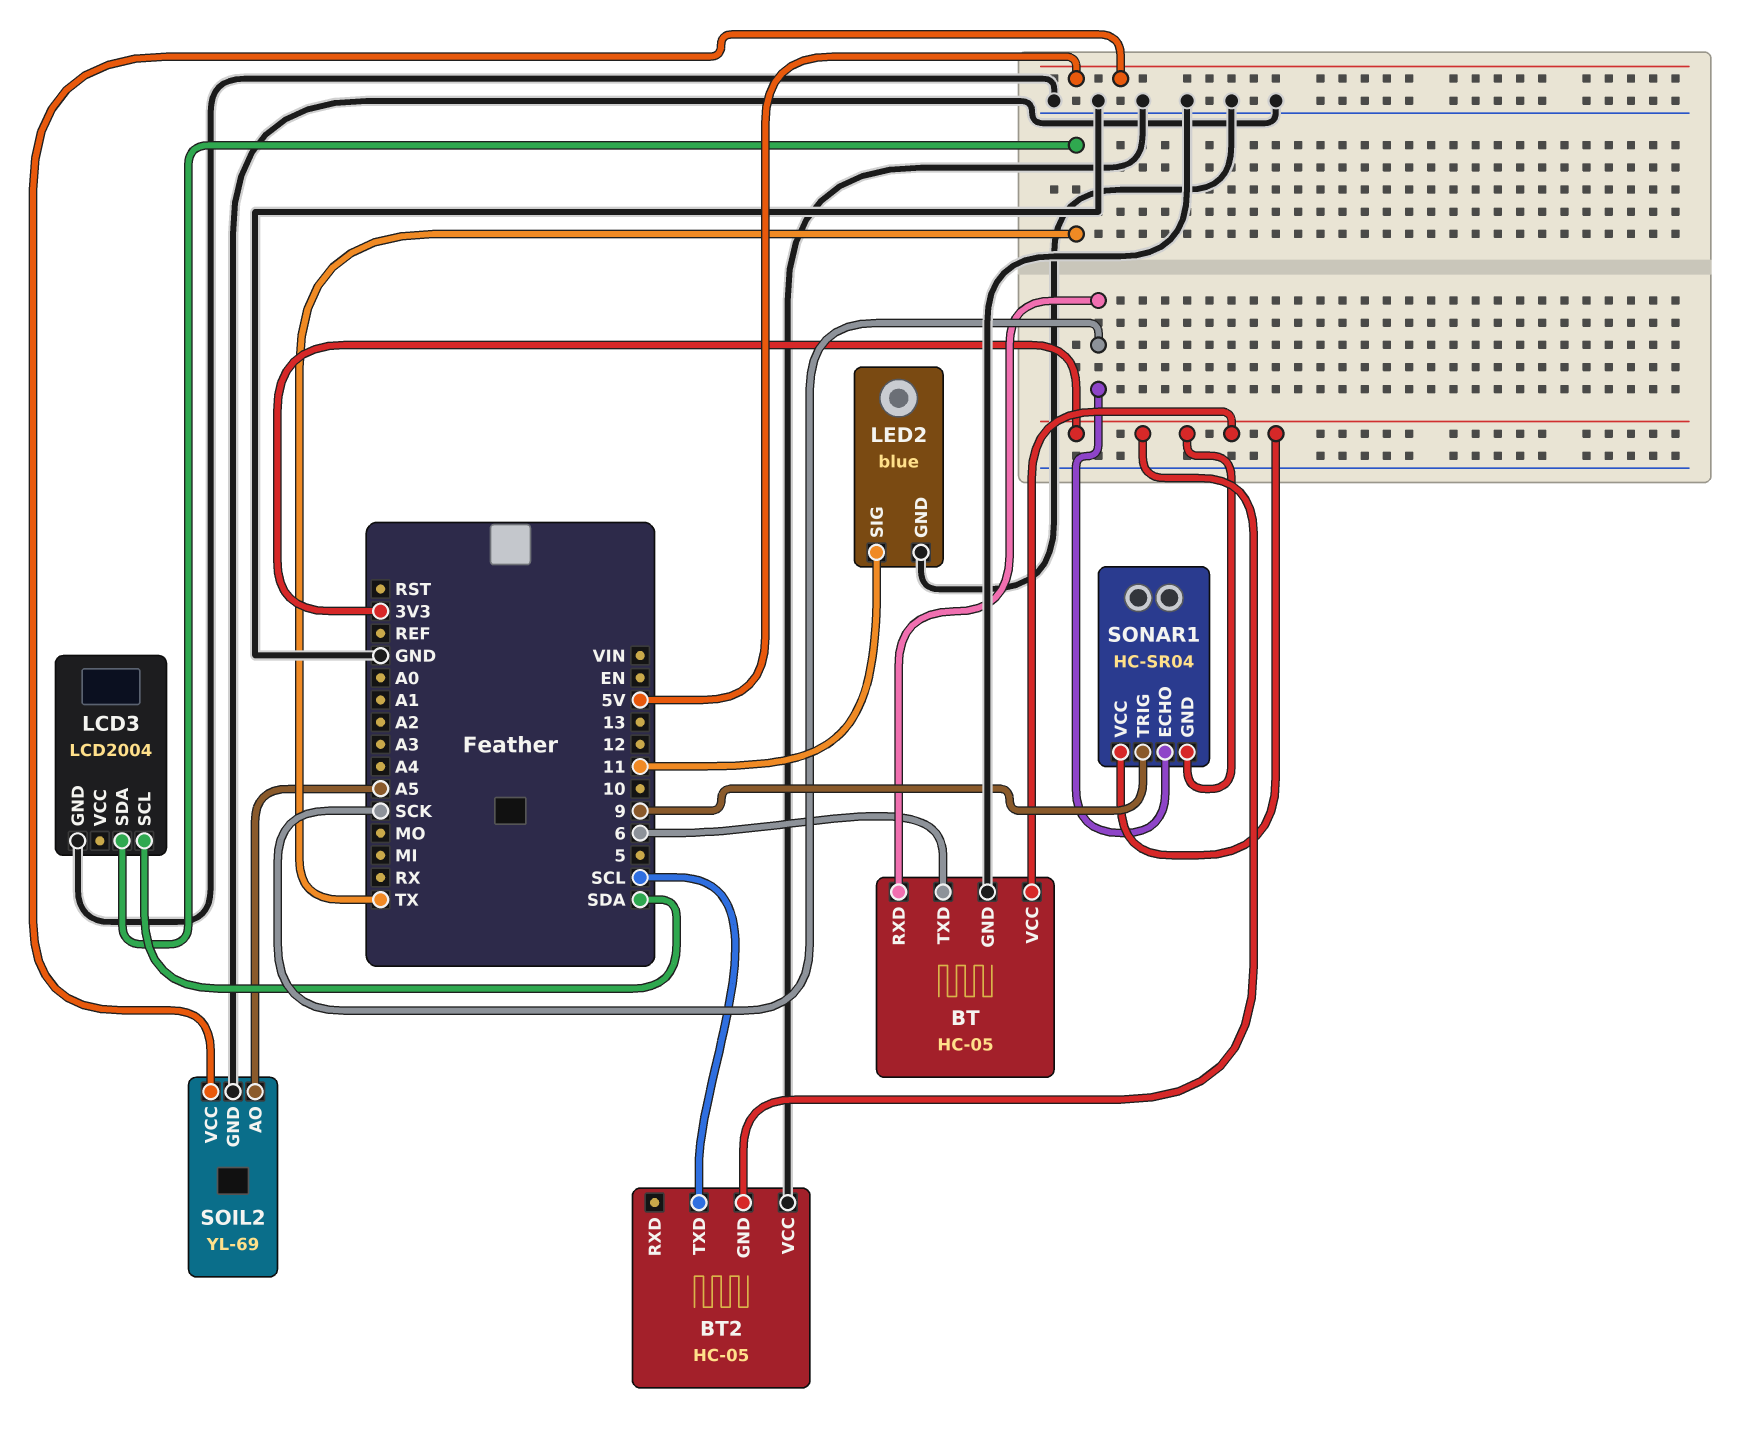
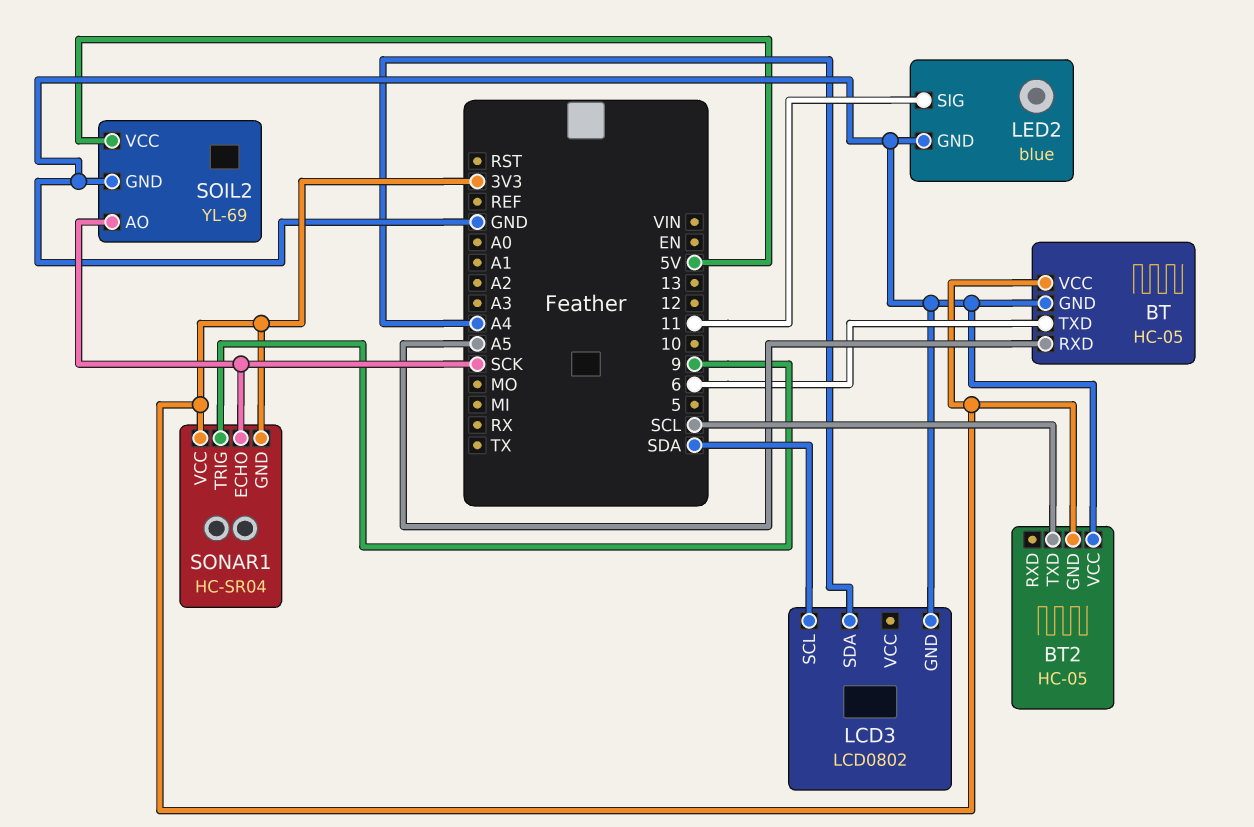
BT pin RXD: SCK -> A5
LCD3: LCD2004 -> LCD0802
LCD3 pin SDA: TX -> A4
SOIL2 pin AO: A5 -> SCK

